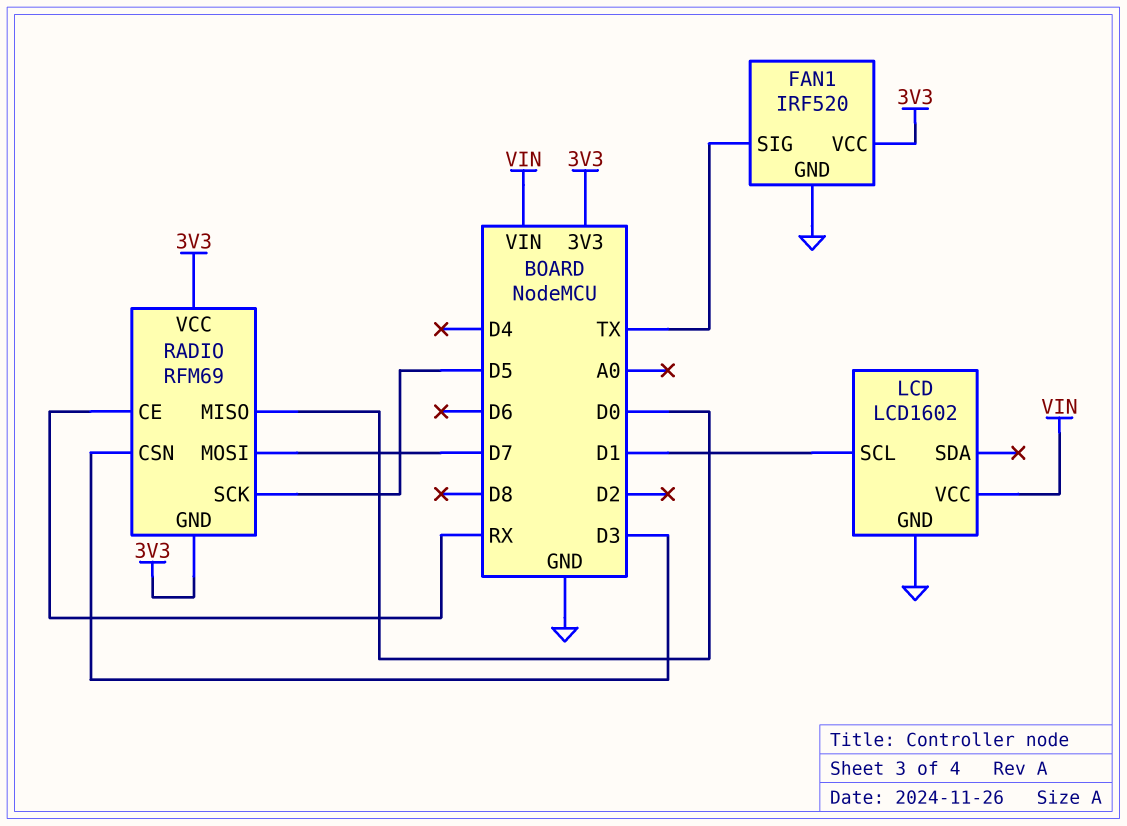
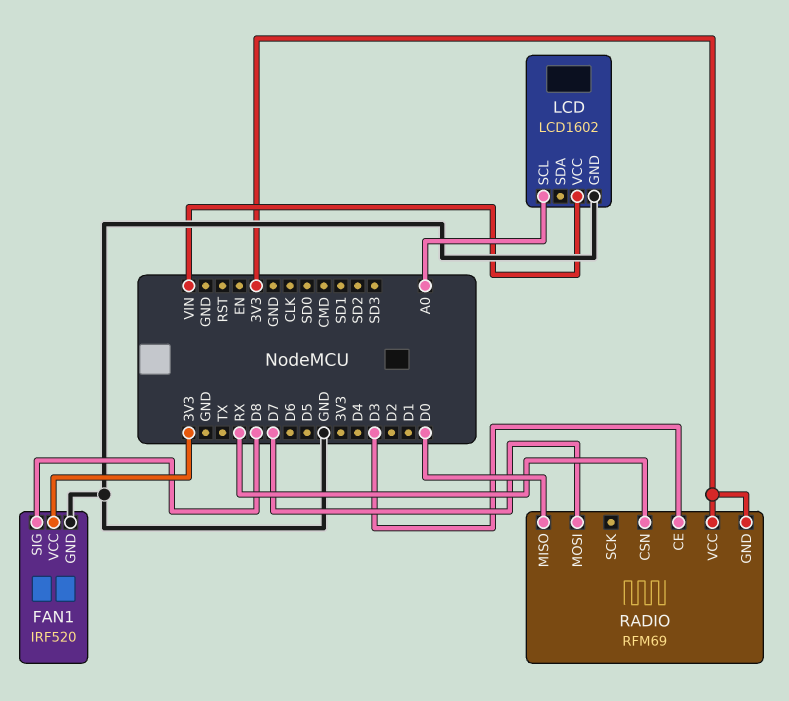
FAN1 pin SIG: TX -> D8
LCD pin SCL: D1 -> A0
RADIO pin CE: RX -> D3
RADIO pin CSN: D3 -> RX
RADIO pin SCK: D5 -> none

